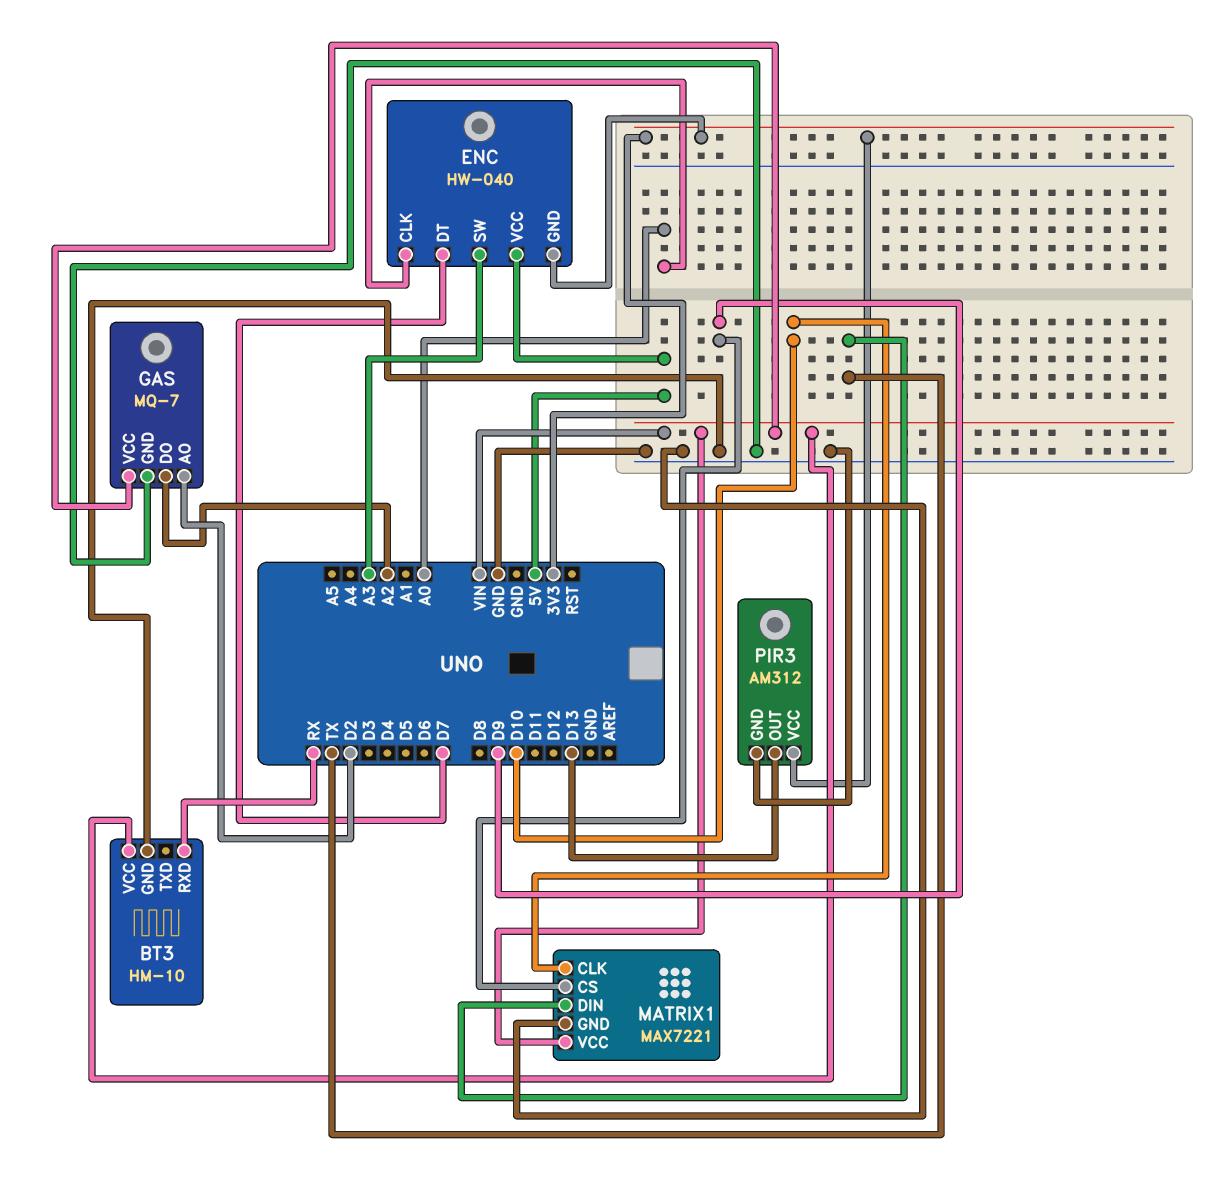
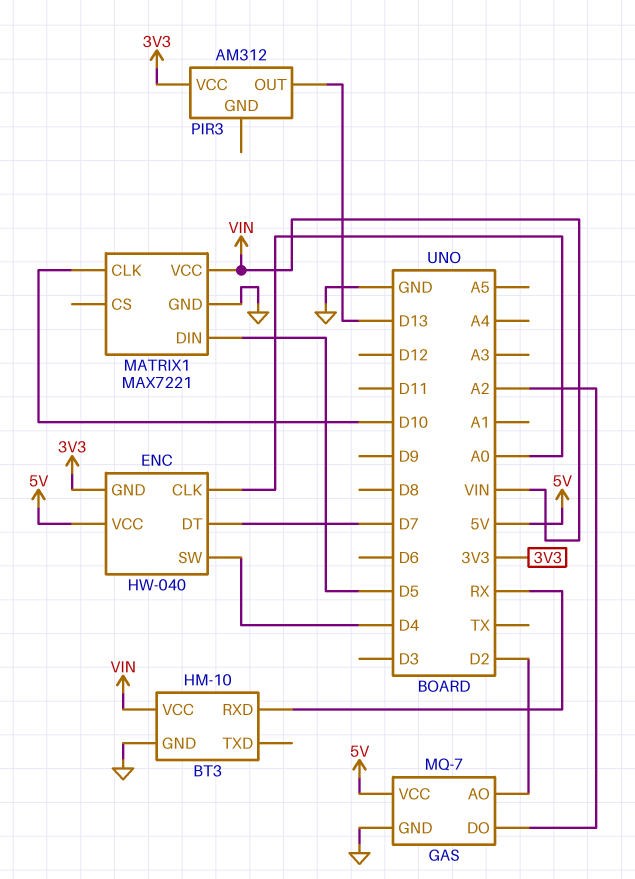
ENC pin SW: A3 -> D4
GAS pin VCC: VIN -> 5V
MATRIX1 pin CS: D9 -> none
MATRIX1 pin DIN: TX -> D5
PIR3 pin GND: GND -> none

